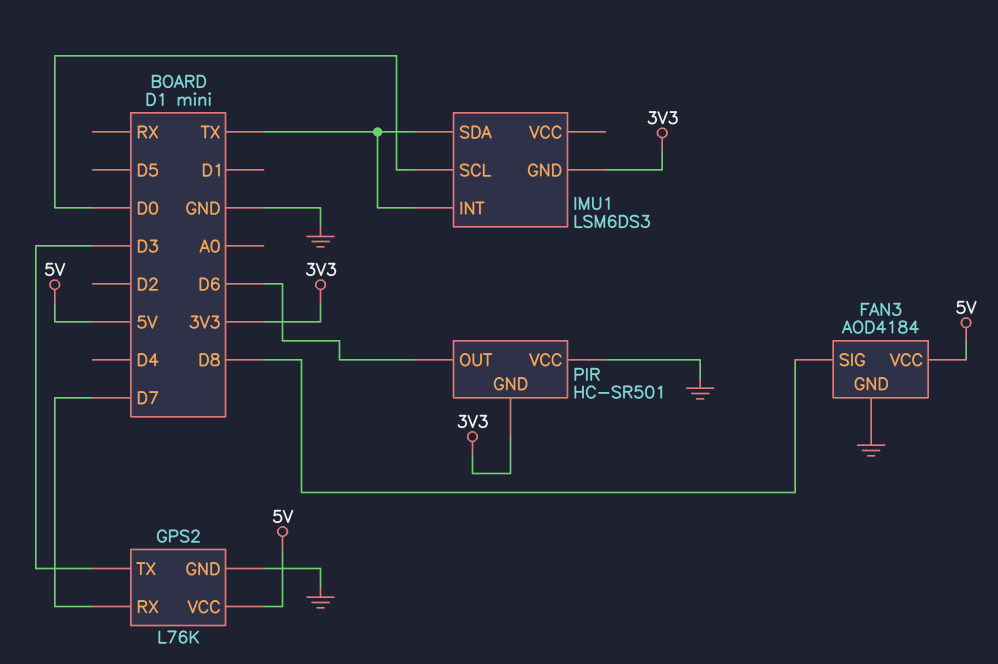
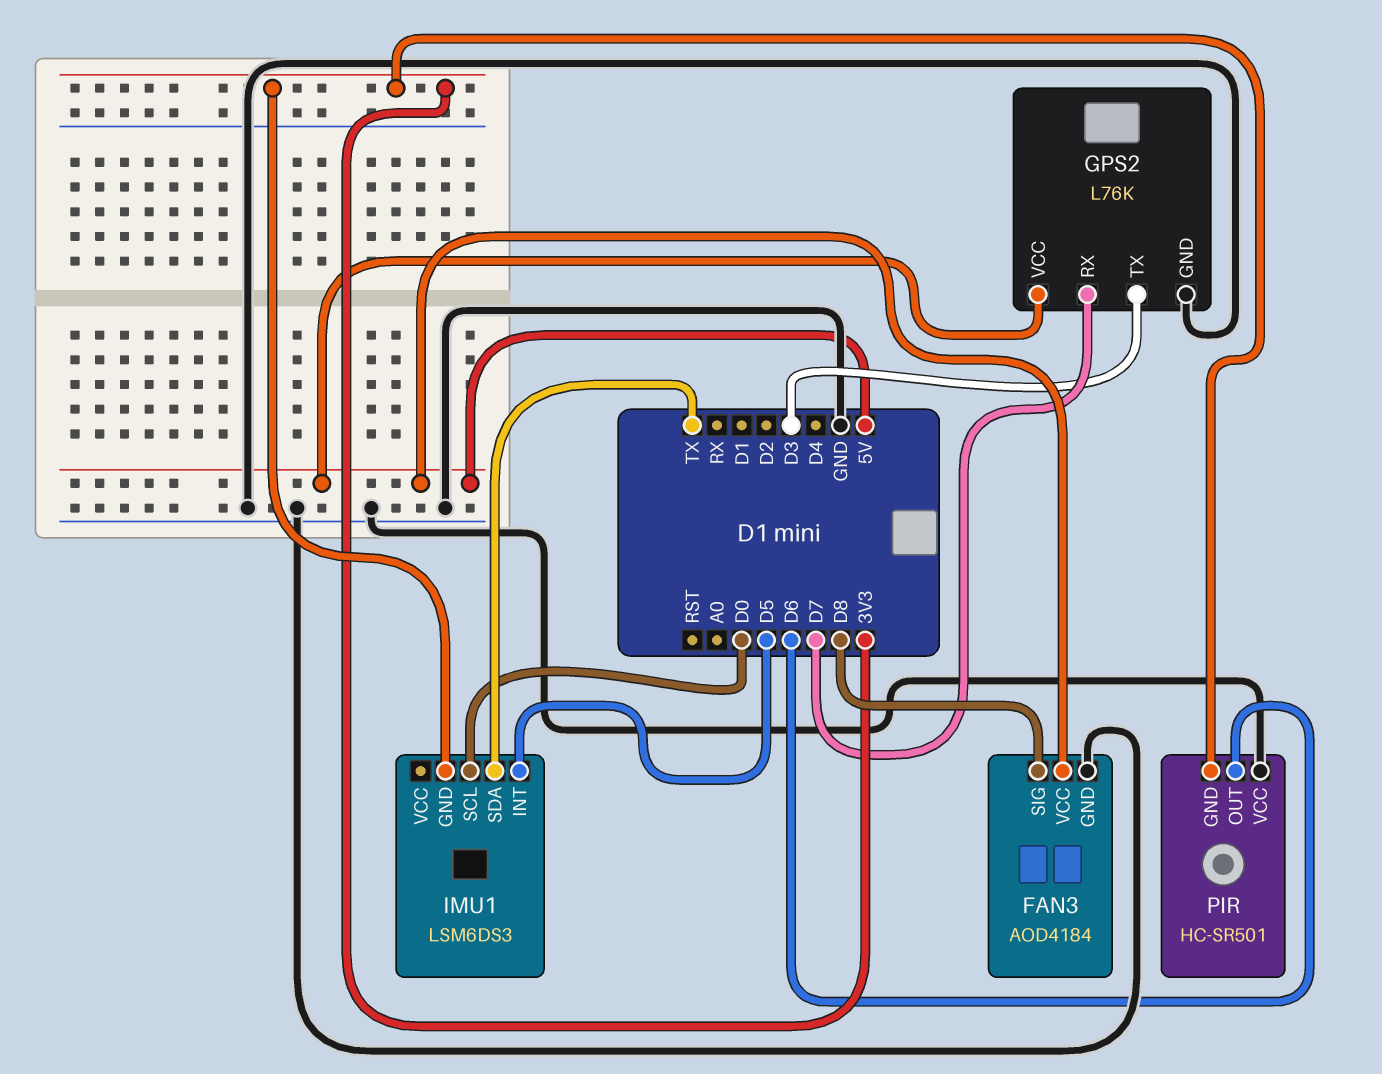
IMU1 pin INT: TX -> D5

